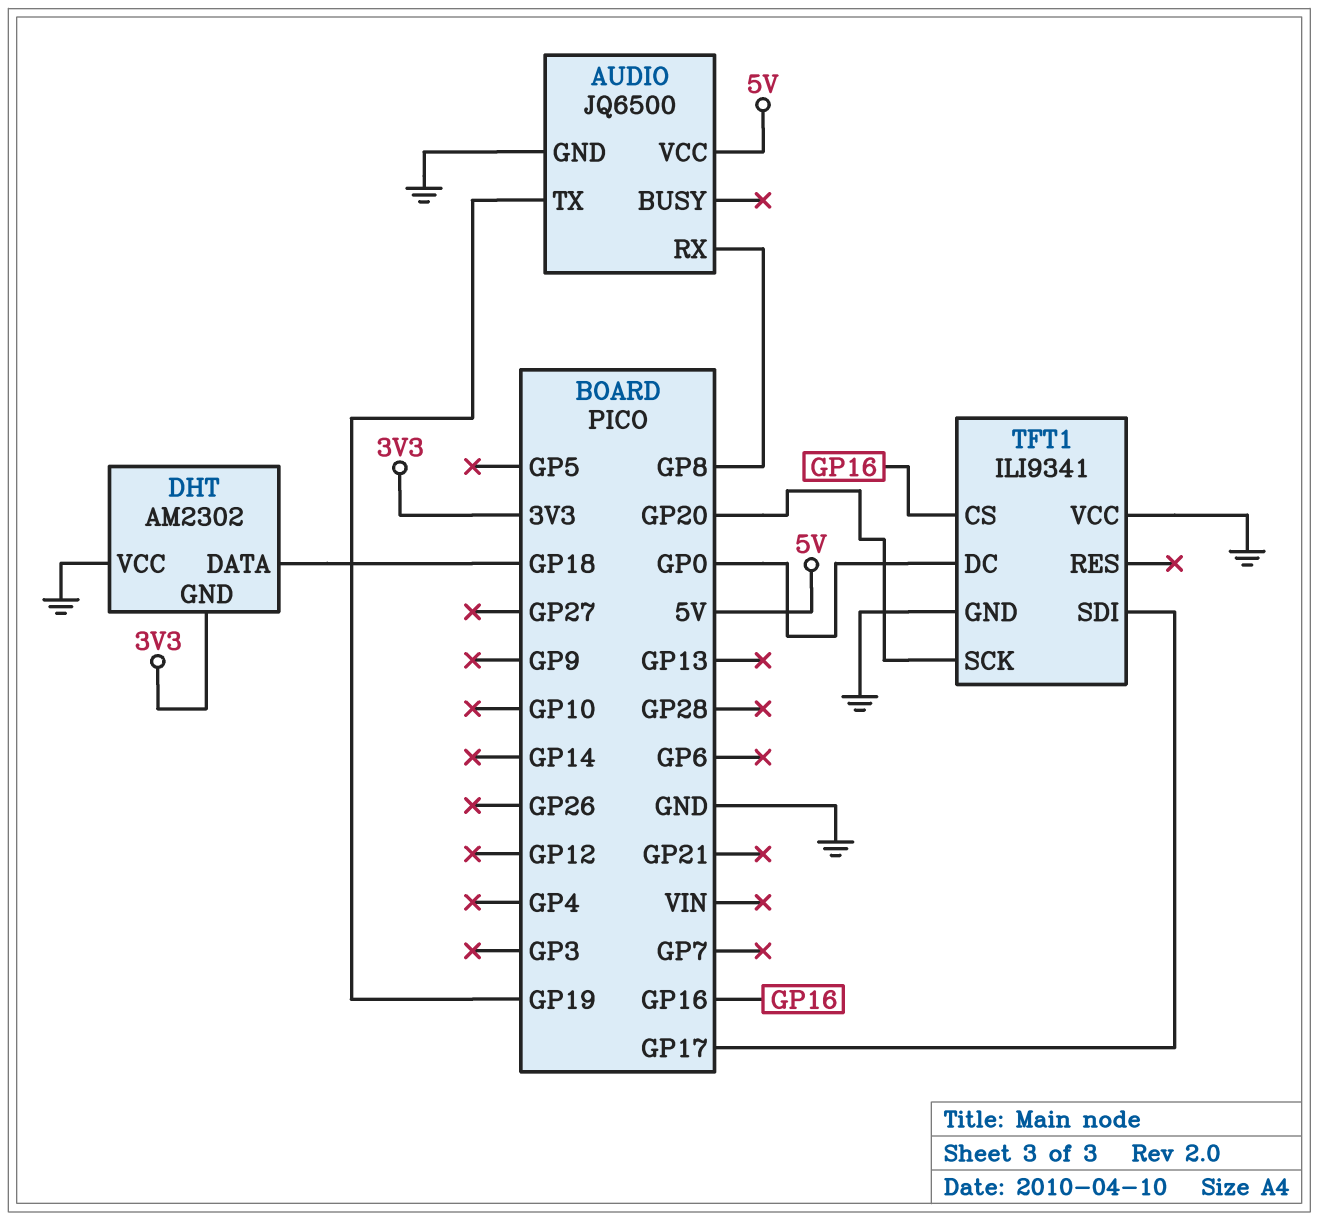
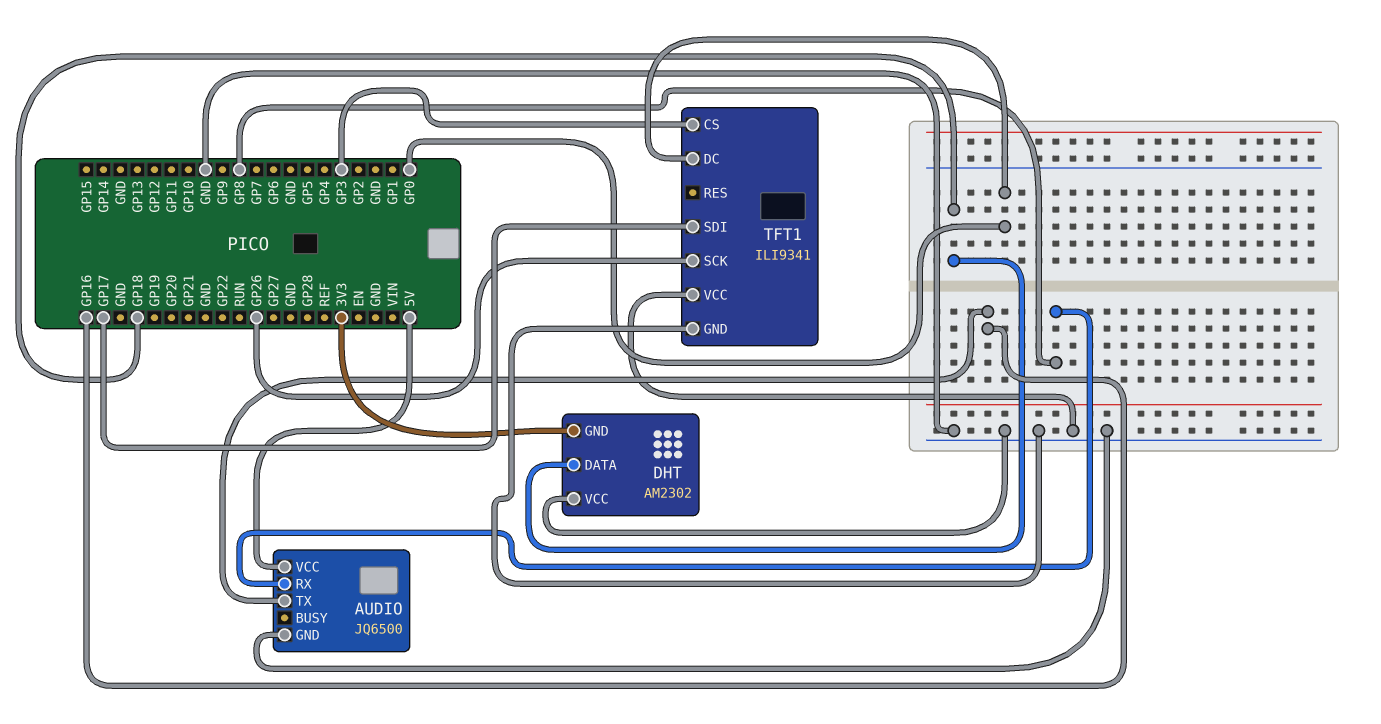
AUDIO pin TX: GP19 -> GP16
TFT1 pin CS: GP16 -> GP3
TFT1 pin SCK: GP20 -> GP26

